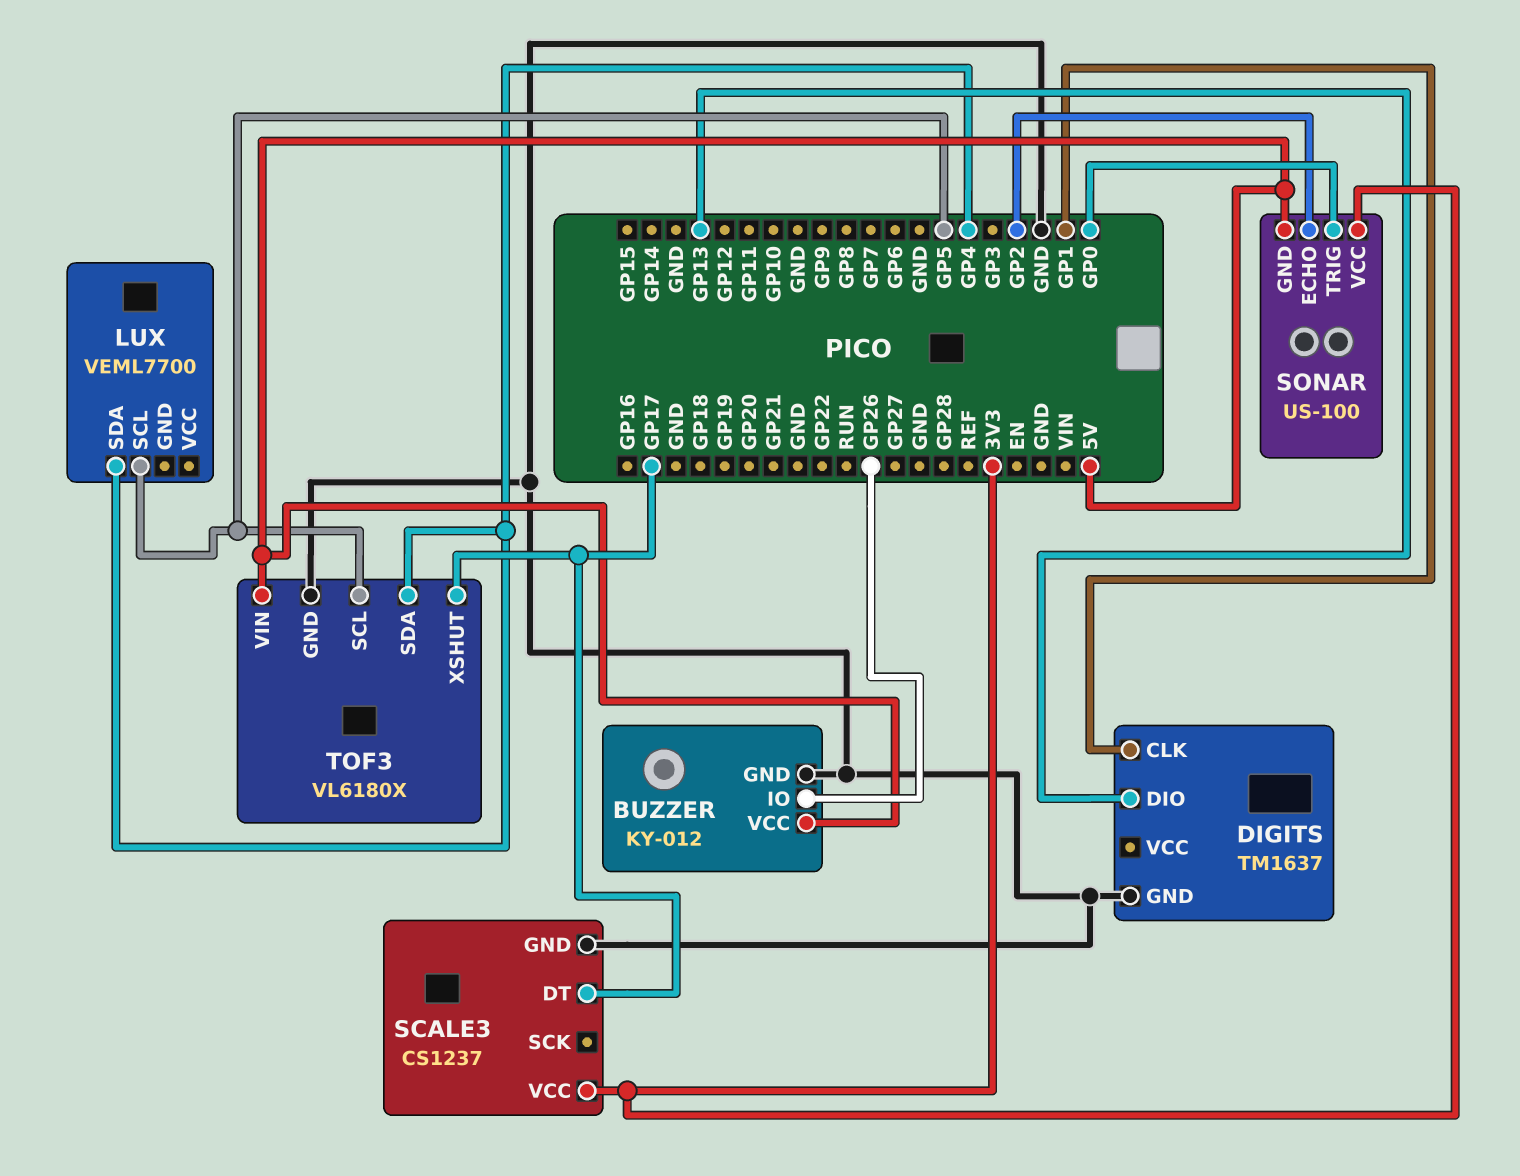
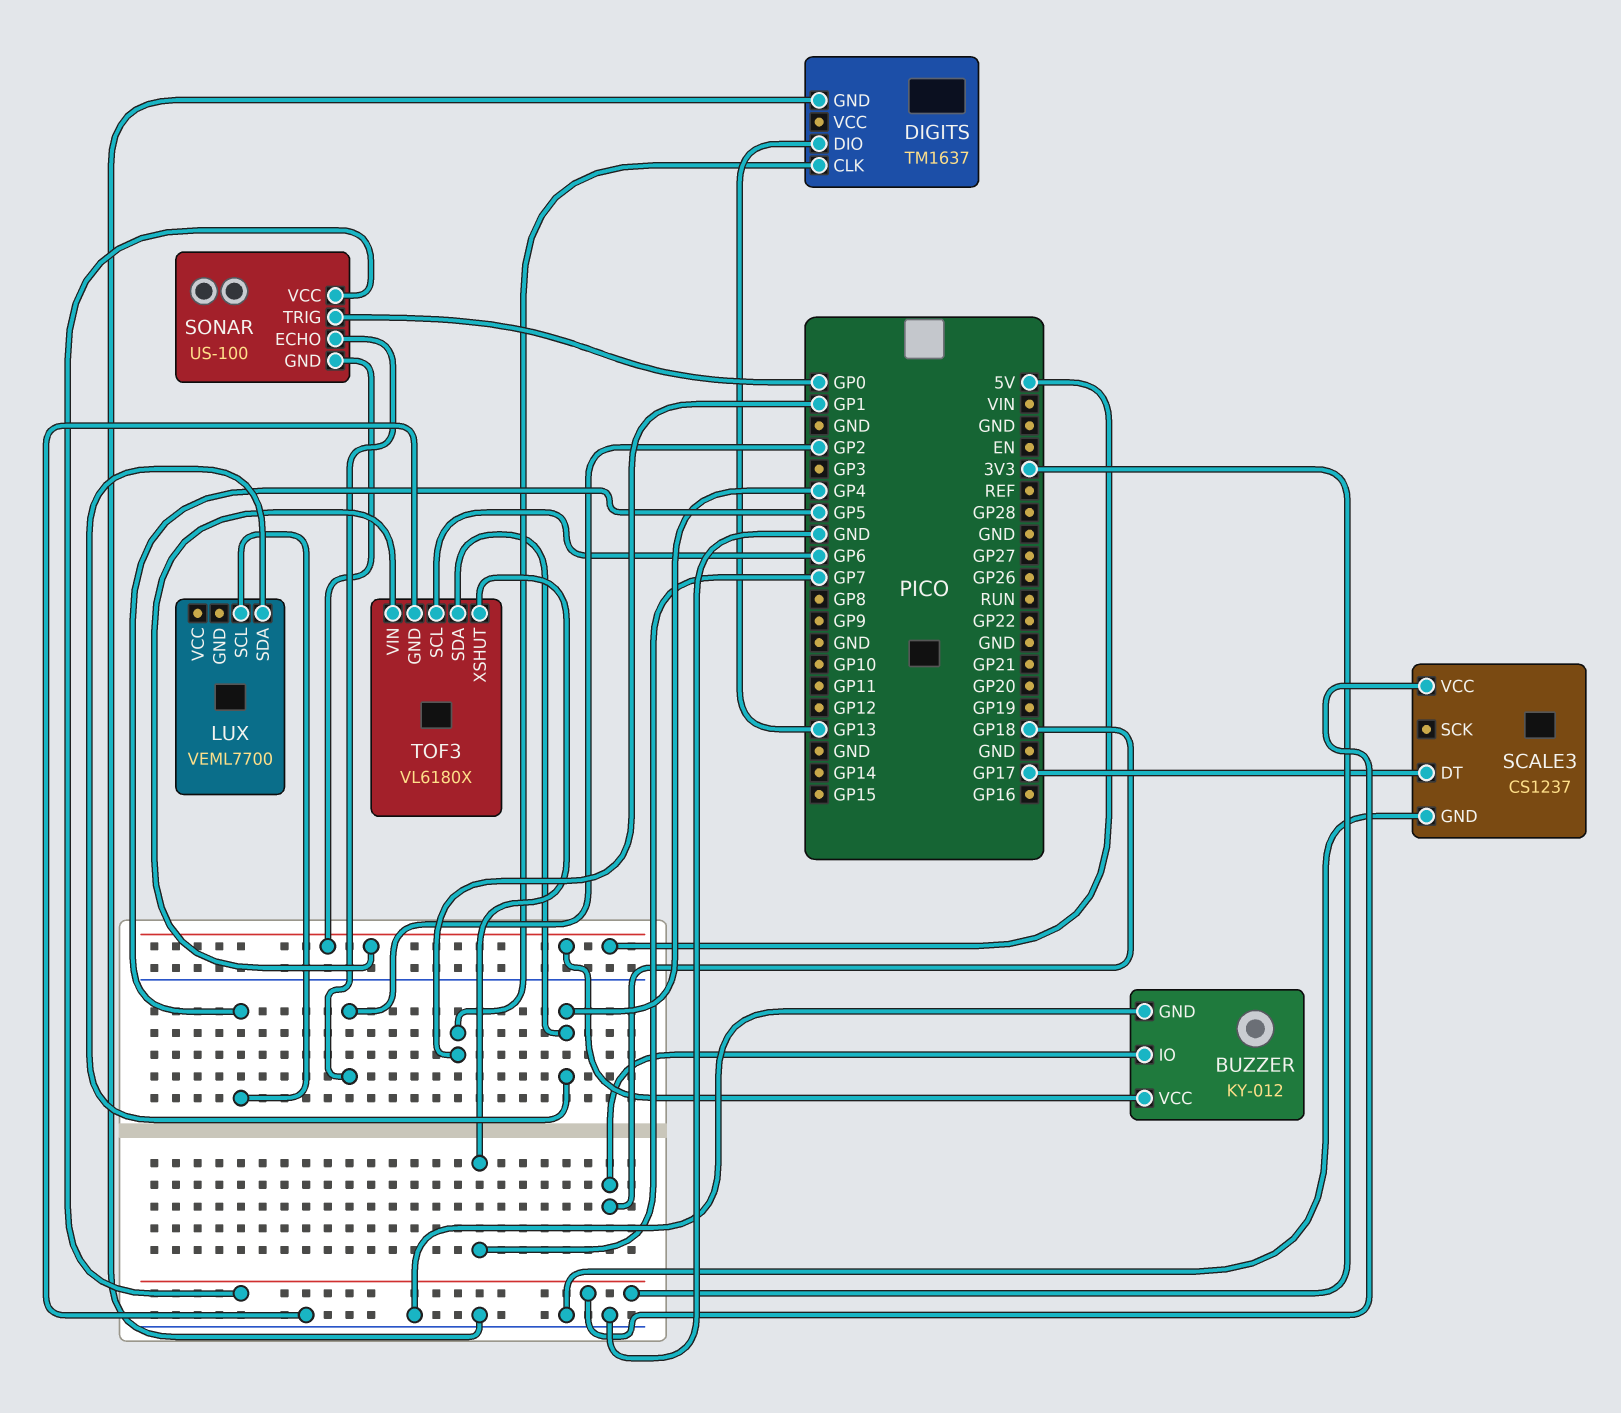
BUZZER pin IO: GP26 -> GP18
TOF3 pin SCL: GP5 -> GP6
TOF3 pin XSHUT: GP17 -> GP7

